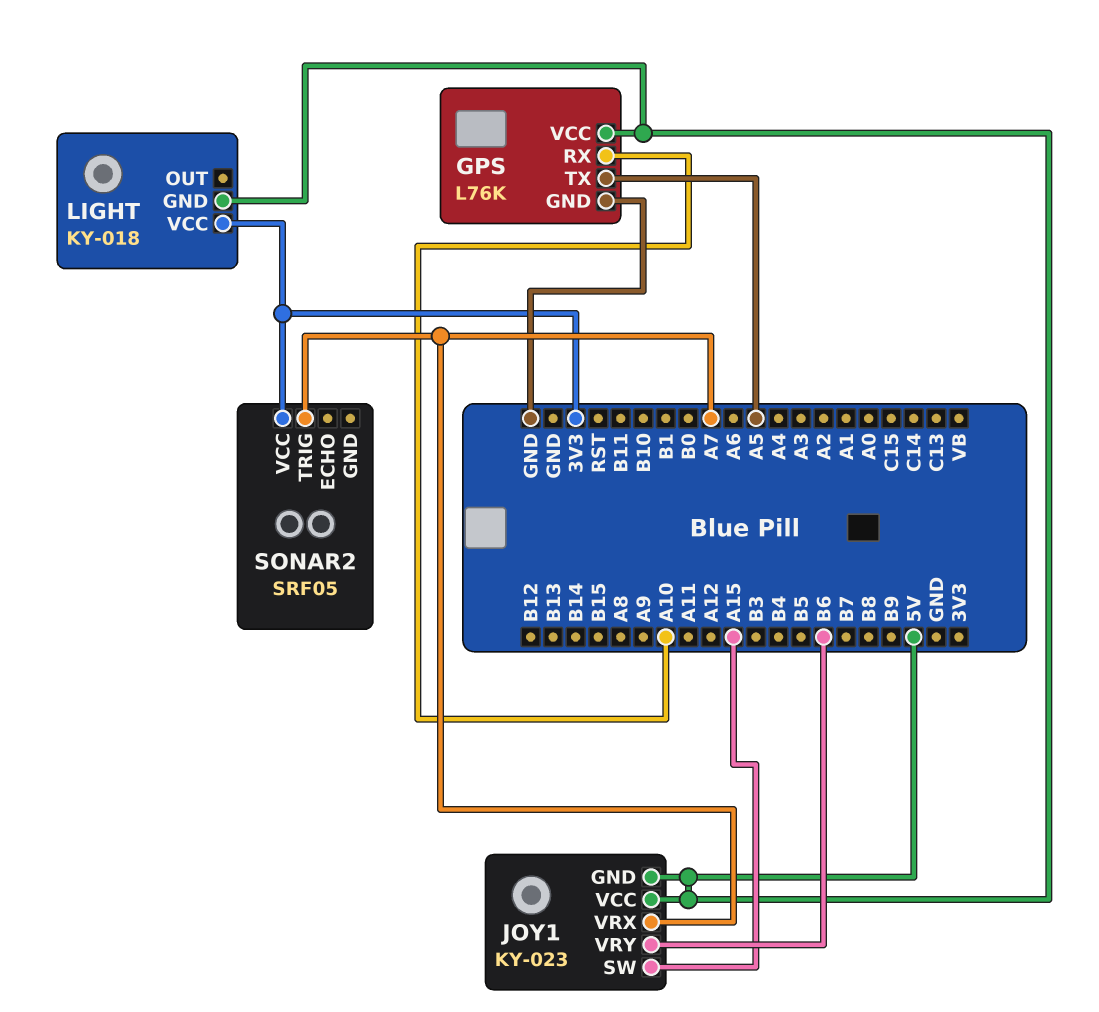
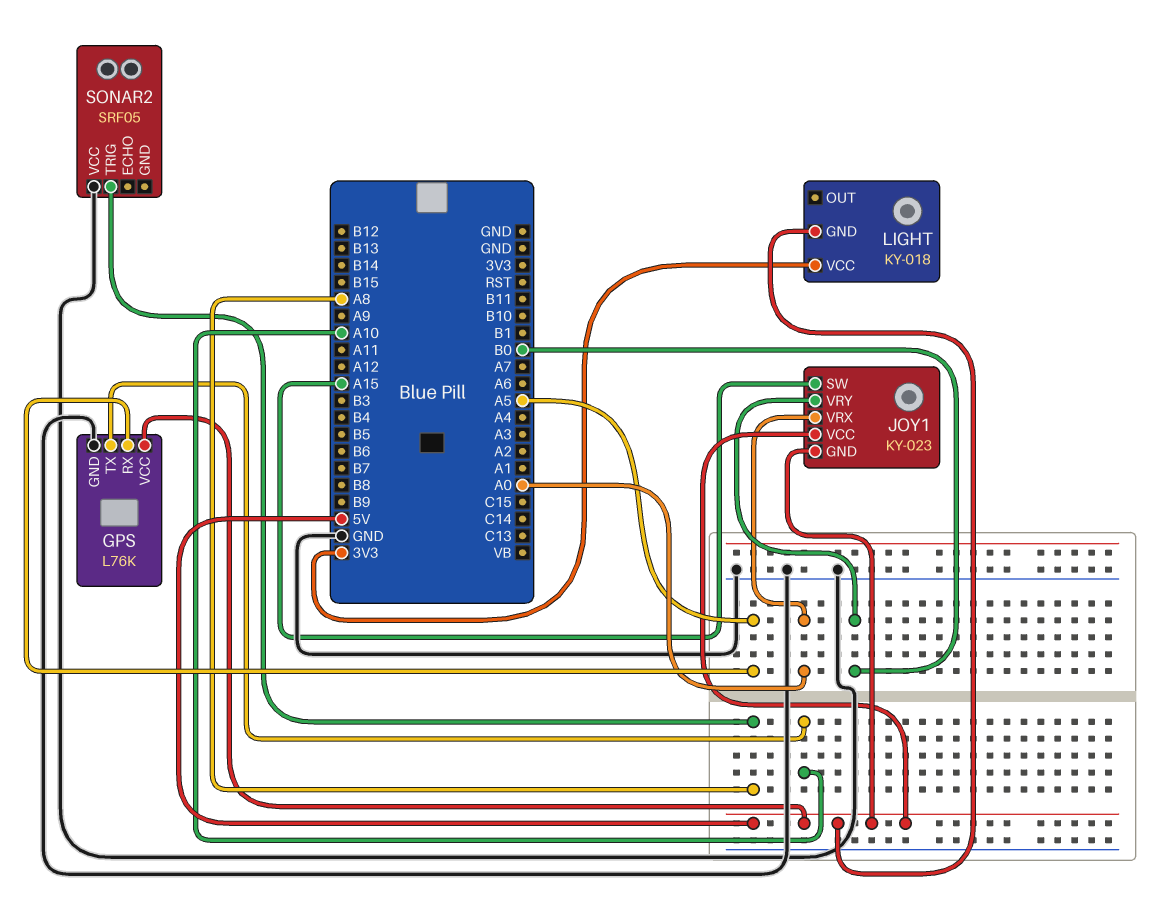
GPS pin RX: A10 -> A5
GPS pin TX: A5 -> A10
JOY1 pin VRX: A7 -> A0
JOY1 pin VRY: B6 -> B0
SONAR2 pin TRIG: A7 -> A8
SONAR2 pin VCC: 3V3 -> GND

